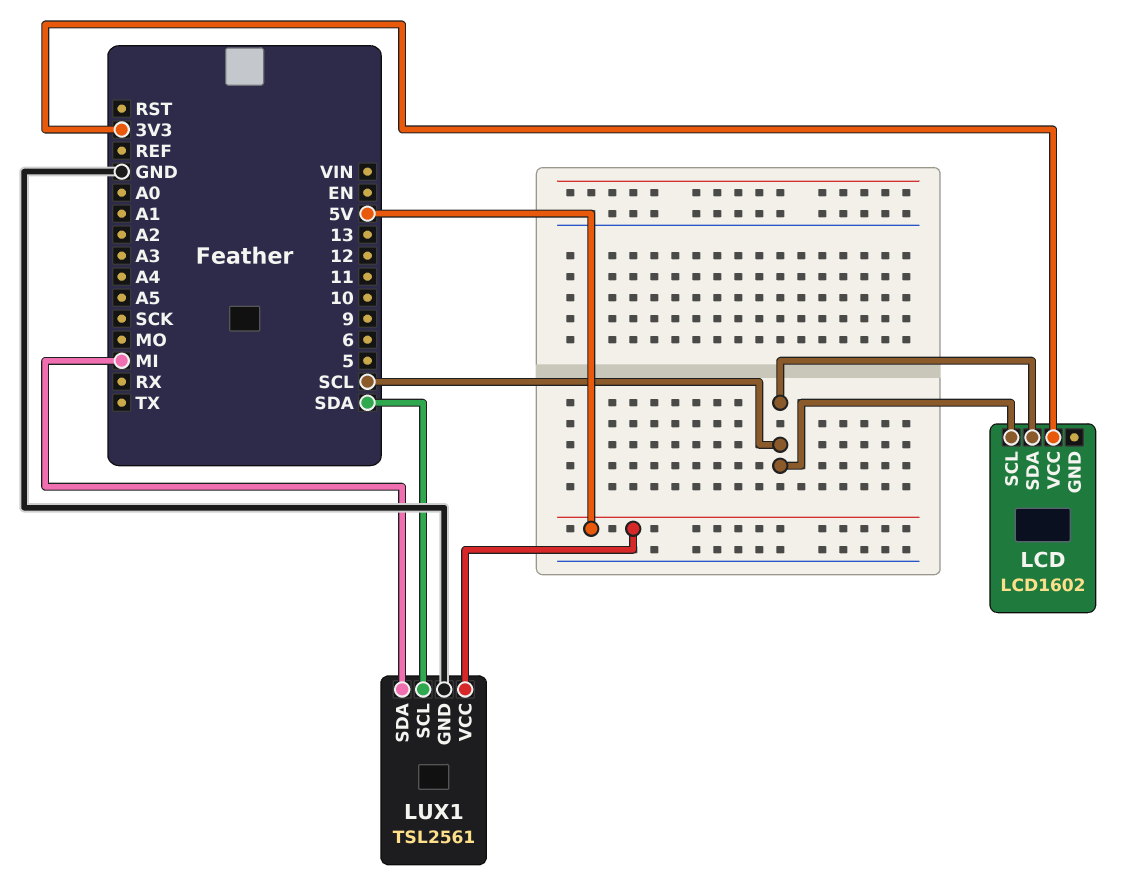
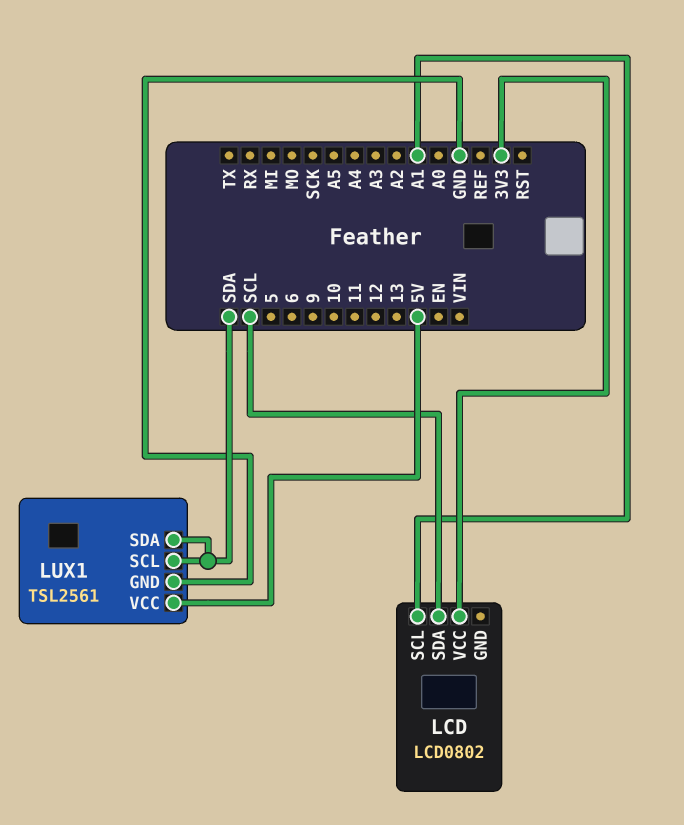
LCD: LCD1602 -> LCD0802
LCD pin SCL: SCL -> A1
LUX1 pin SDA: MI -> SDA

